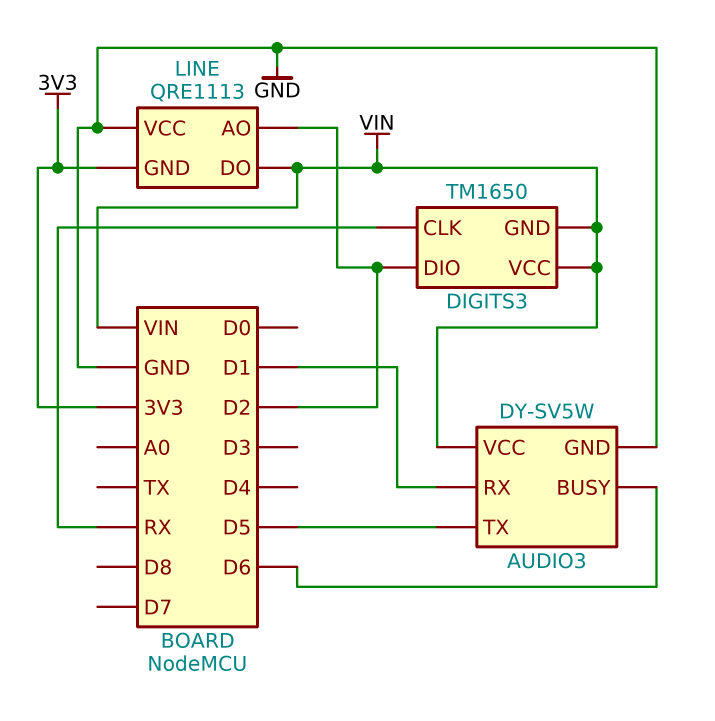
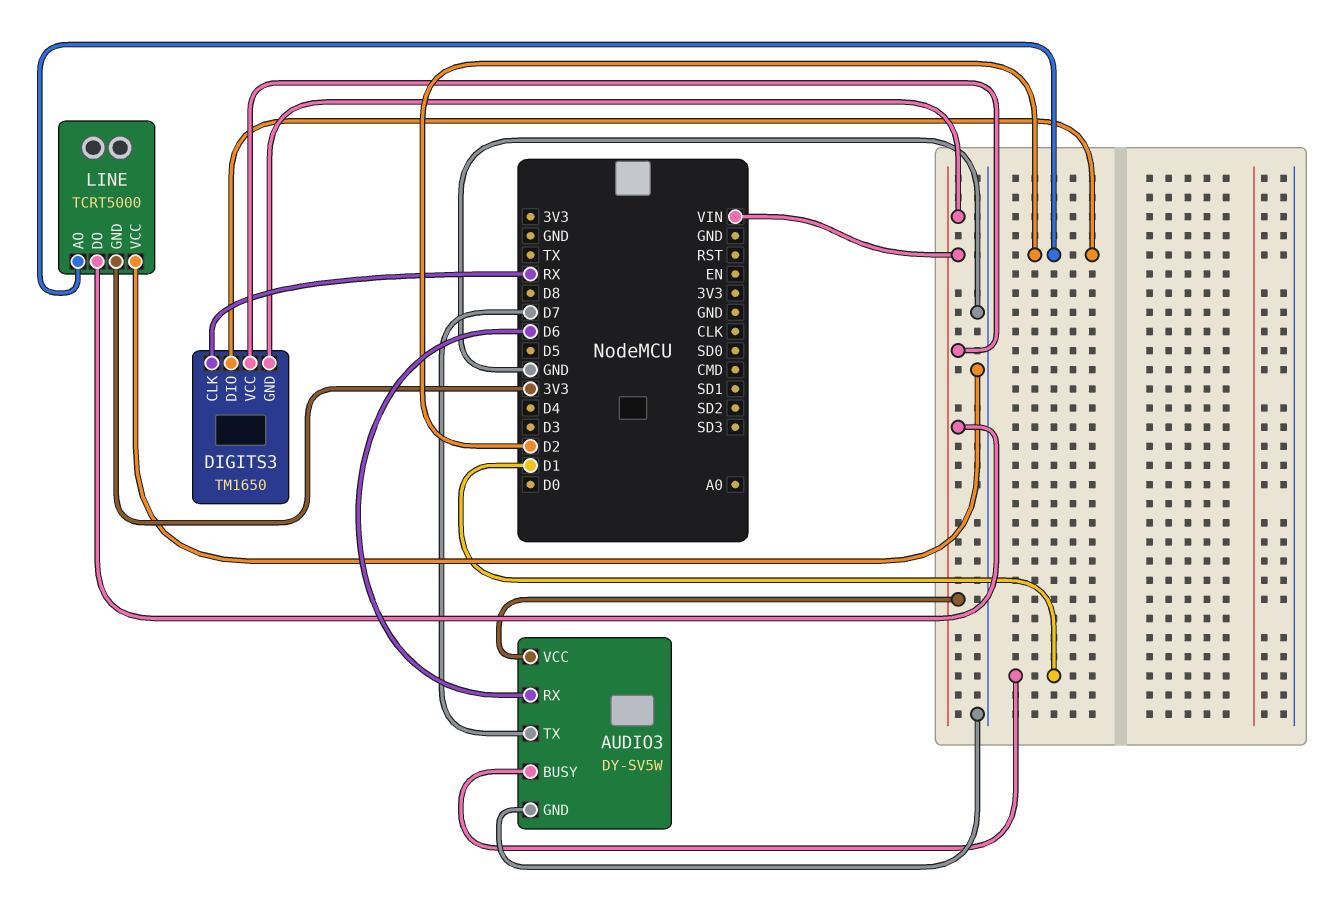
AUDIO3 pin BUSY: D6 -> D1
AUDIO3 pin RX: D1 -> D6
AUDIO3 pin TX: D5 -> D7
LINE: QRE1113 -> TCRT5000

